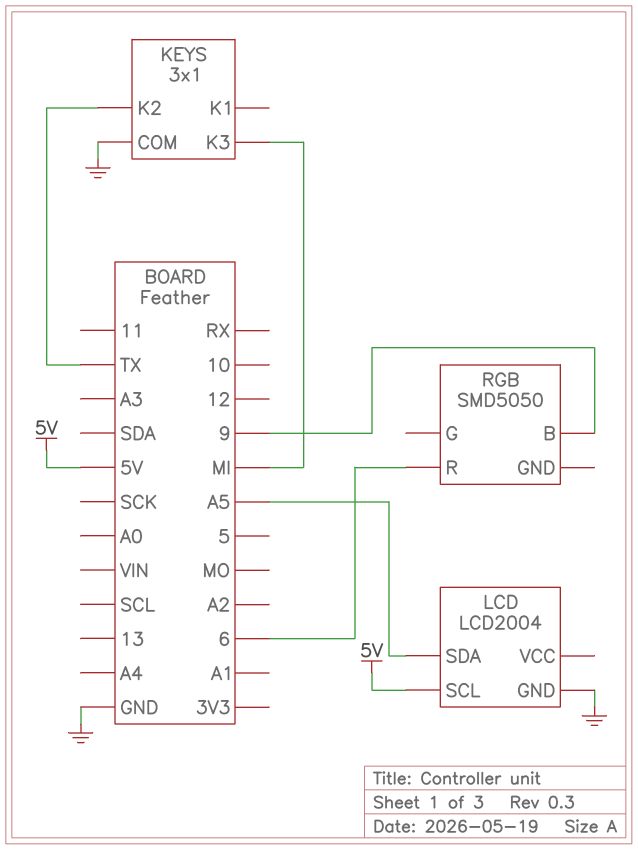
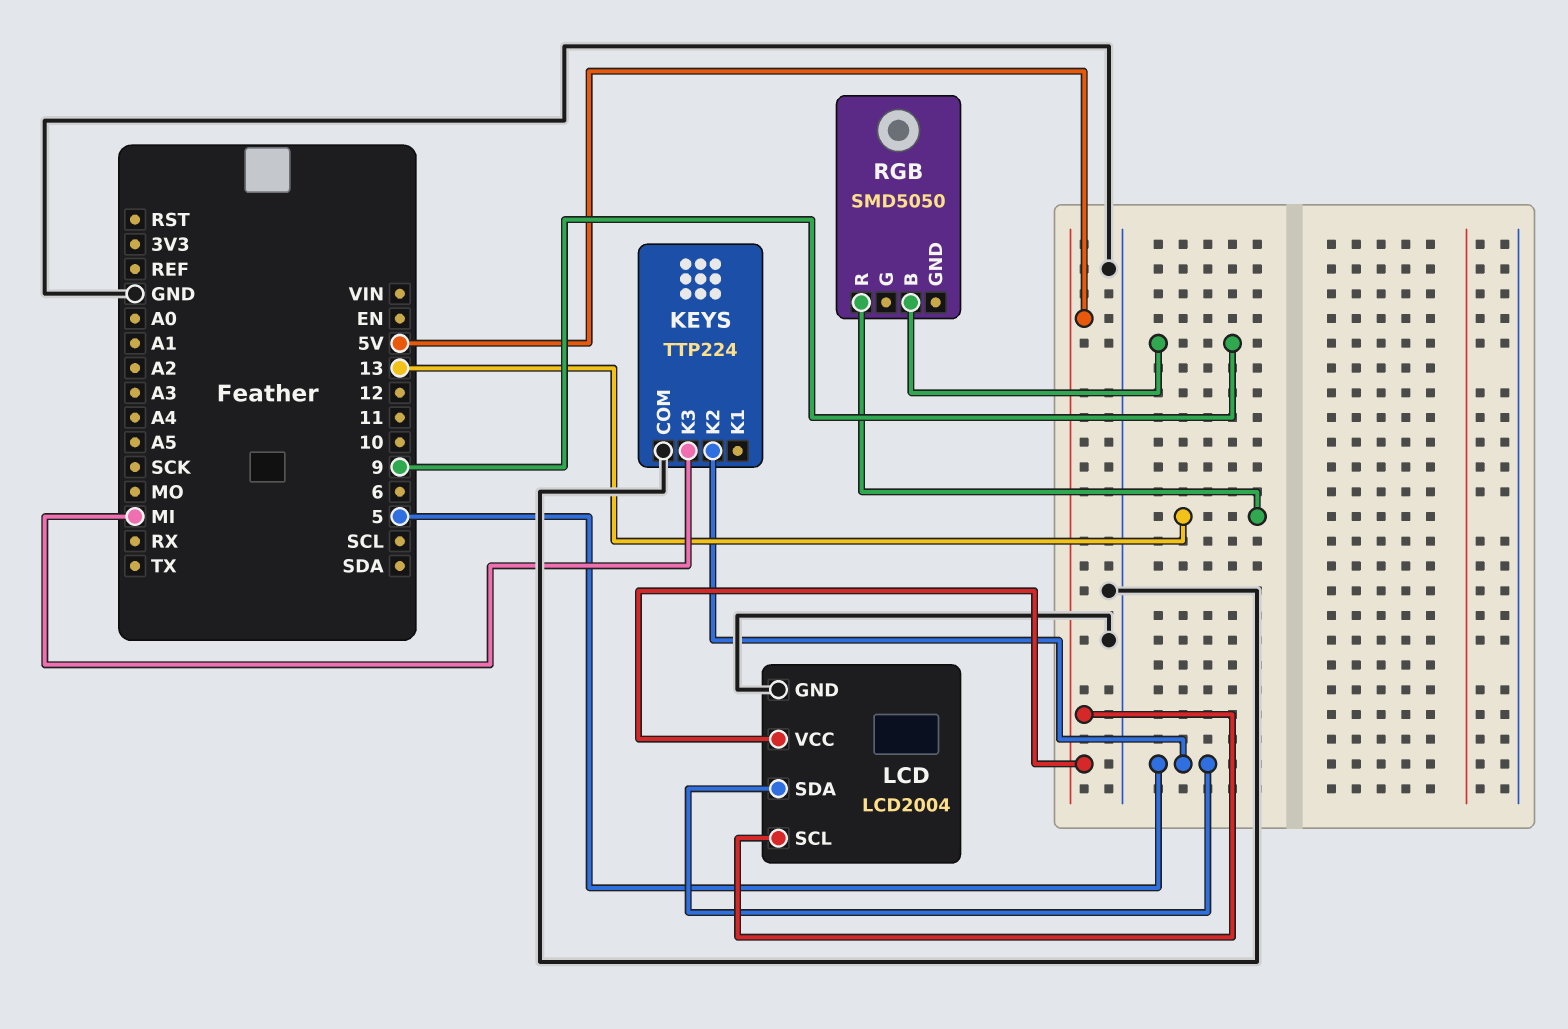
KEYS: 3x1 -> TTP224
KEYS pin K2: TX -> 5
LCD pin SDA: A5 -> 5
LCD pin VCC: none -> 5V
RGB pin R: 6 -> 13

